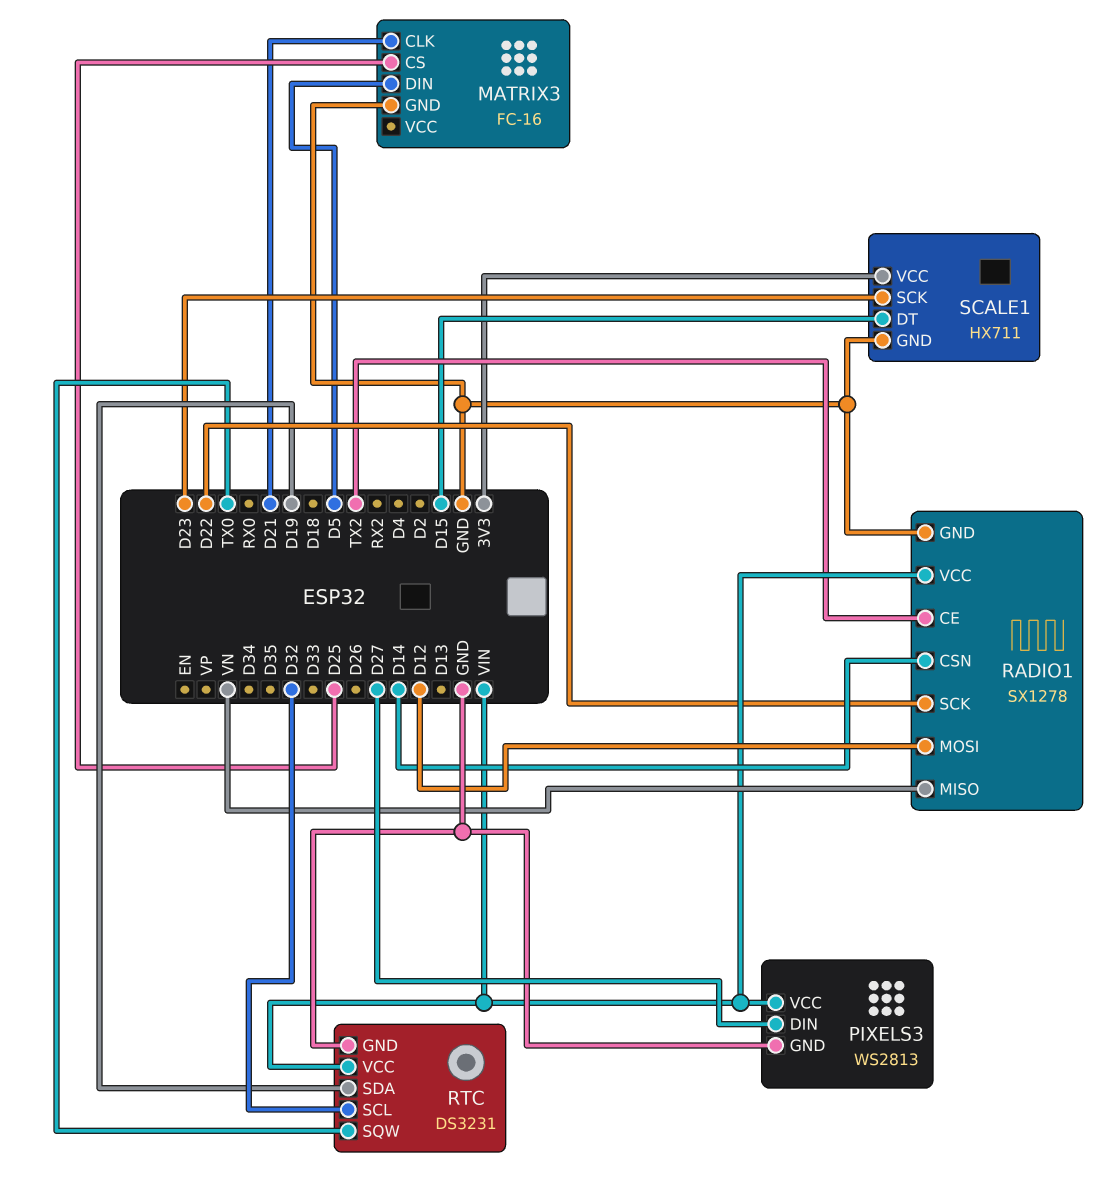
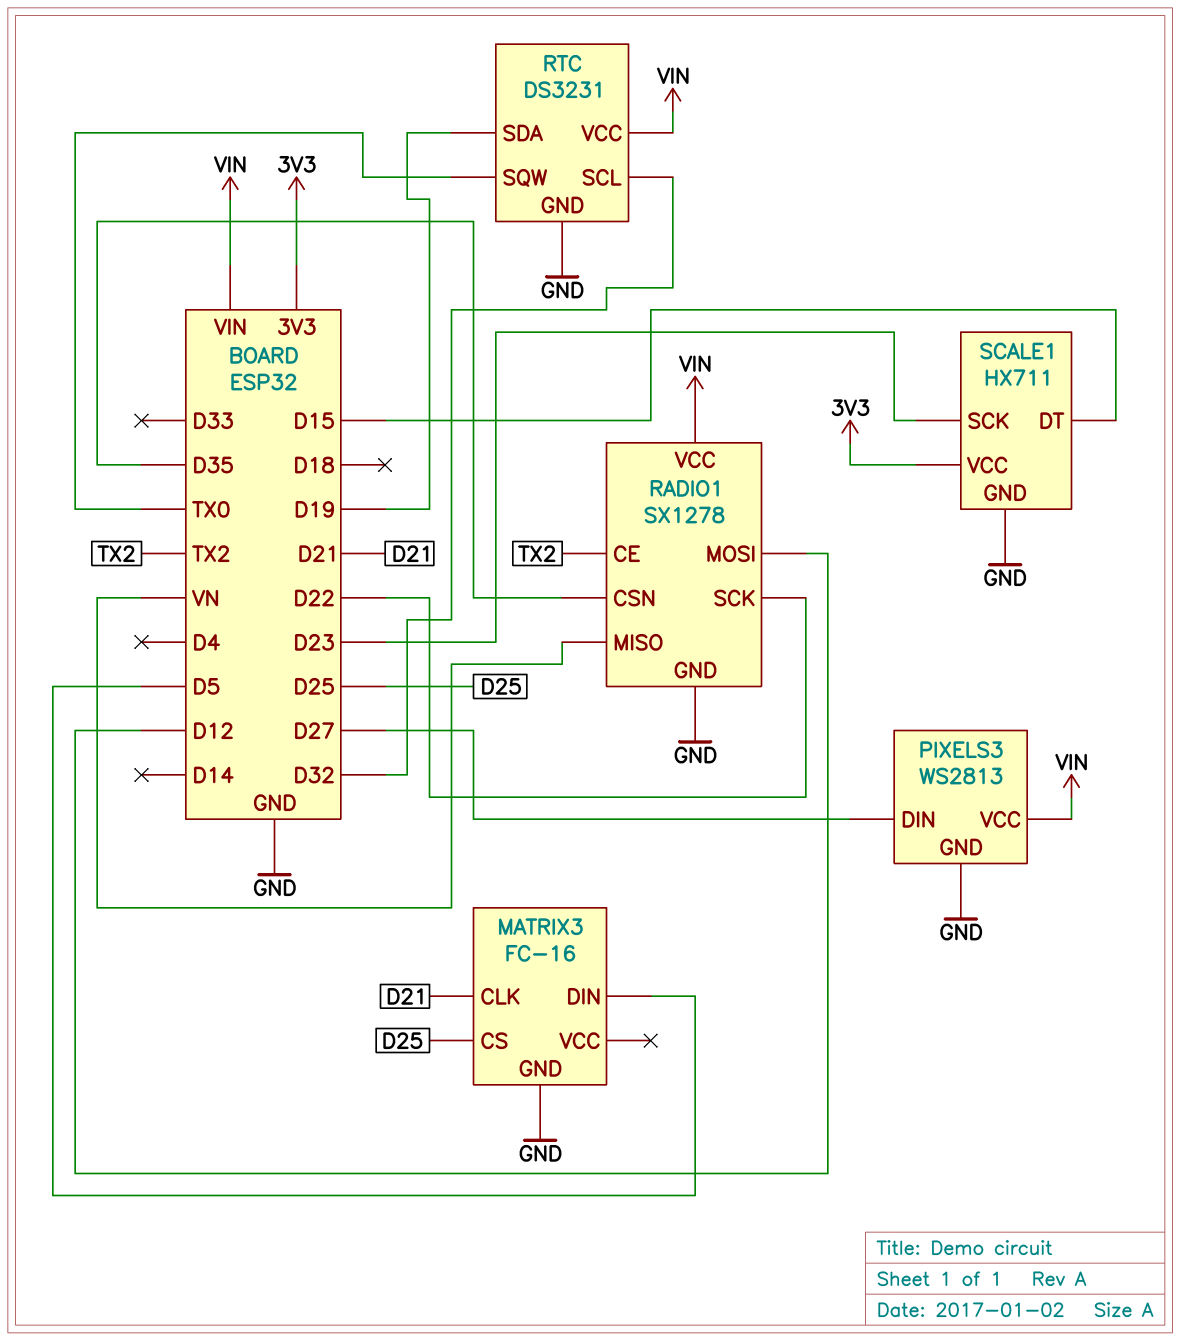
RADIO1 pin CSN: D14 -> D35

